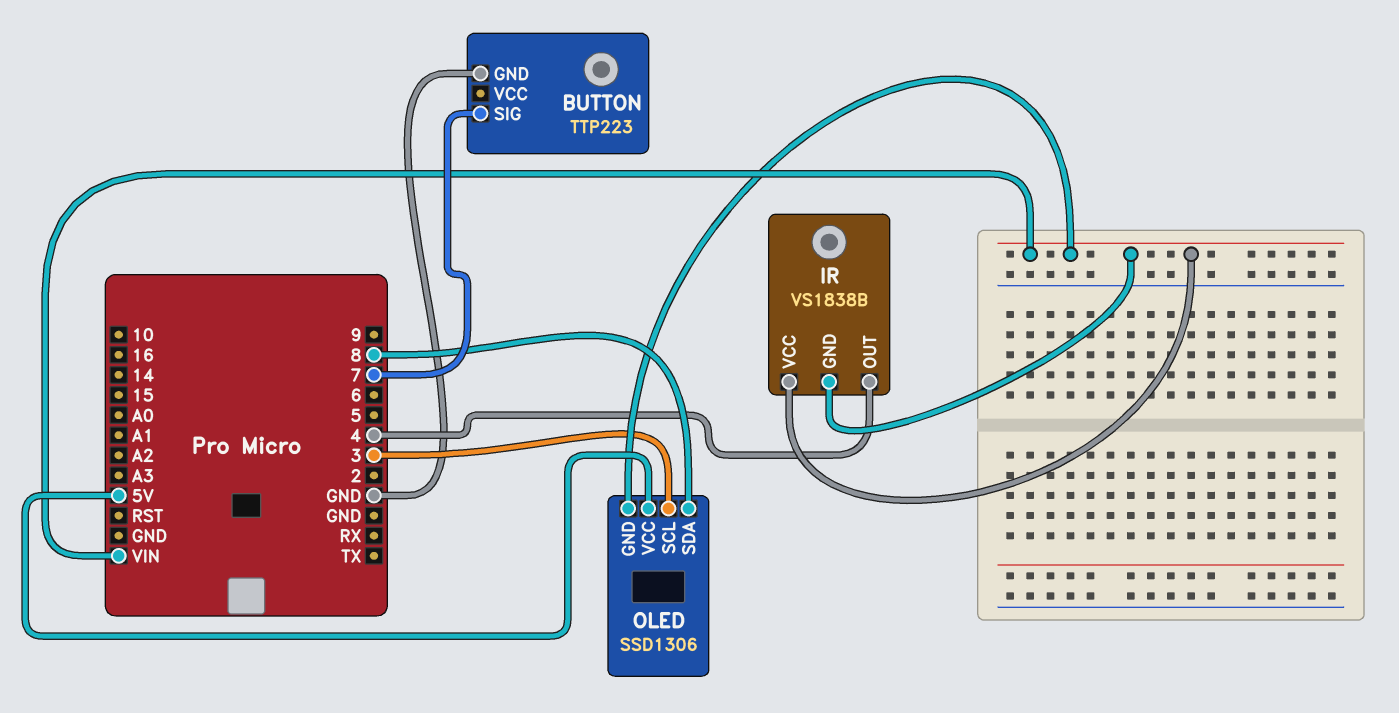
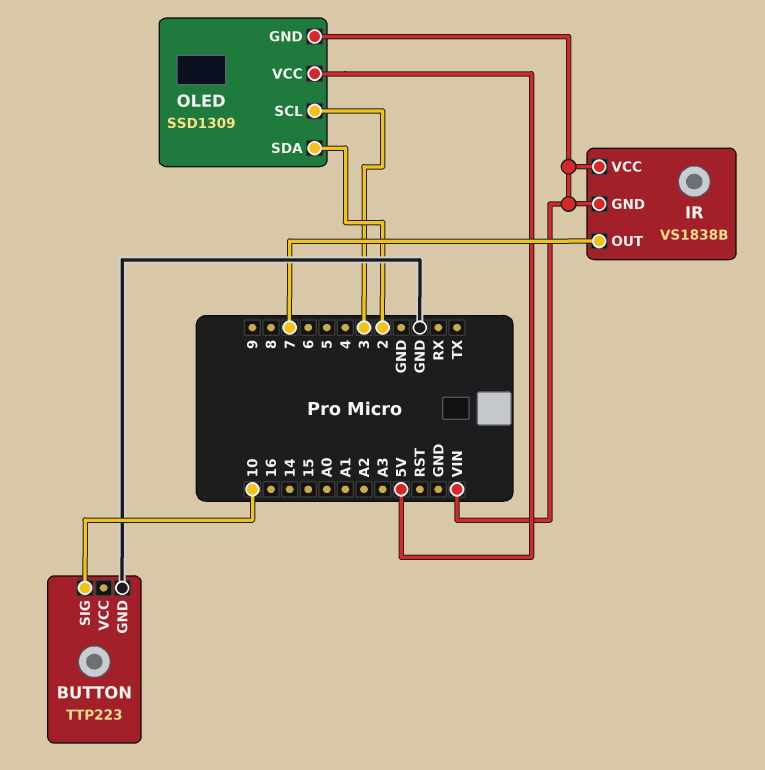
BUTTON pin SIG: 7 -> 10
IR pin OUT: 4 -> 7
OLED: SSD1306 -> SSD1309
OLED pin SDA: 8 -> 2

